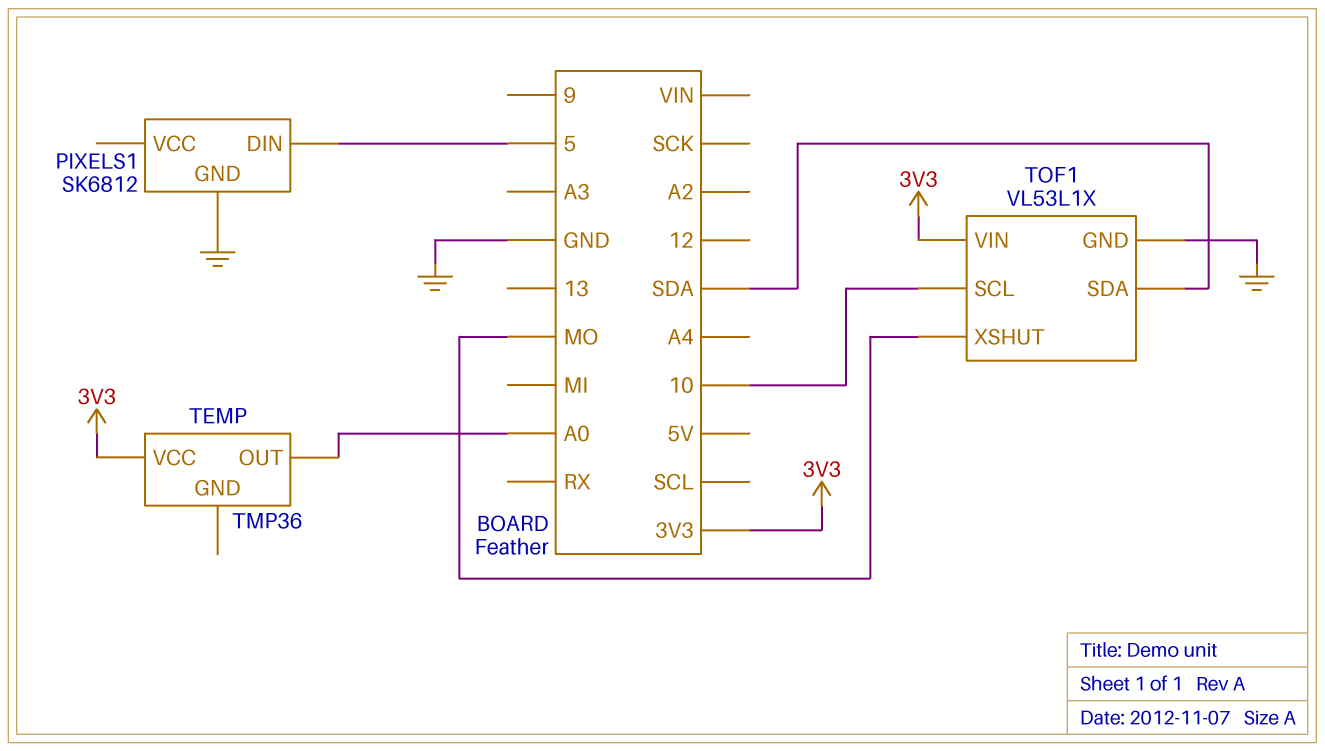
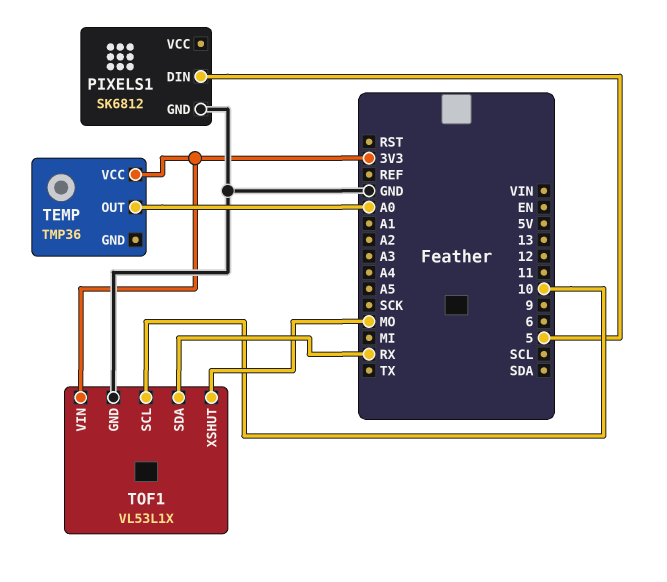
TOF1 pin SDA: SDA -> RX

